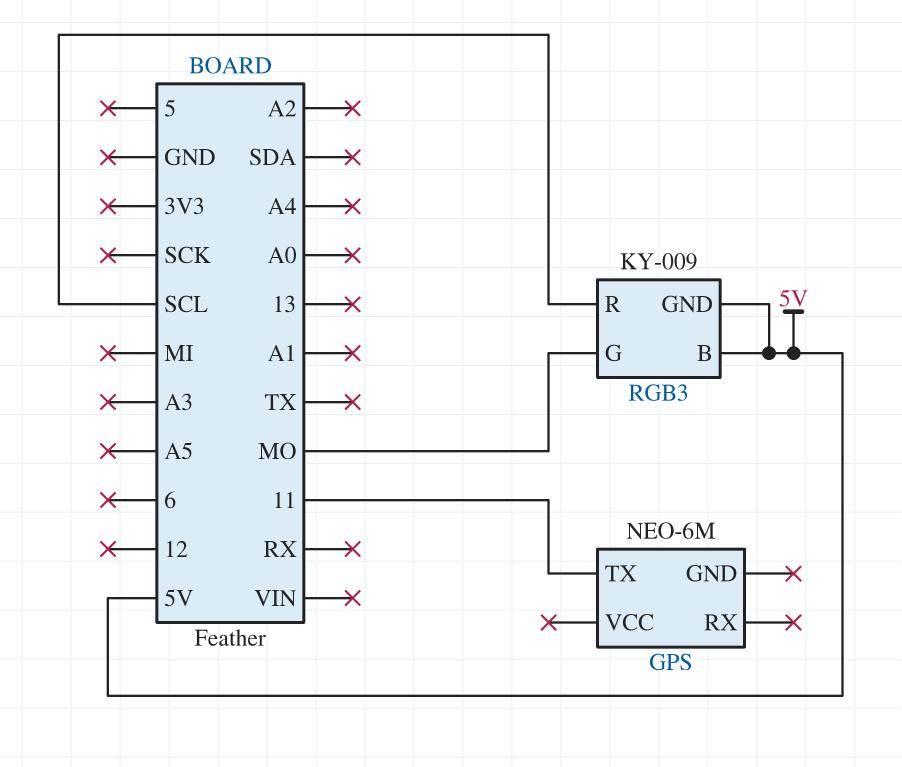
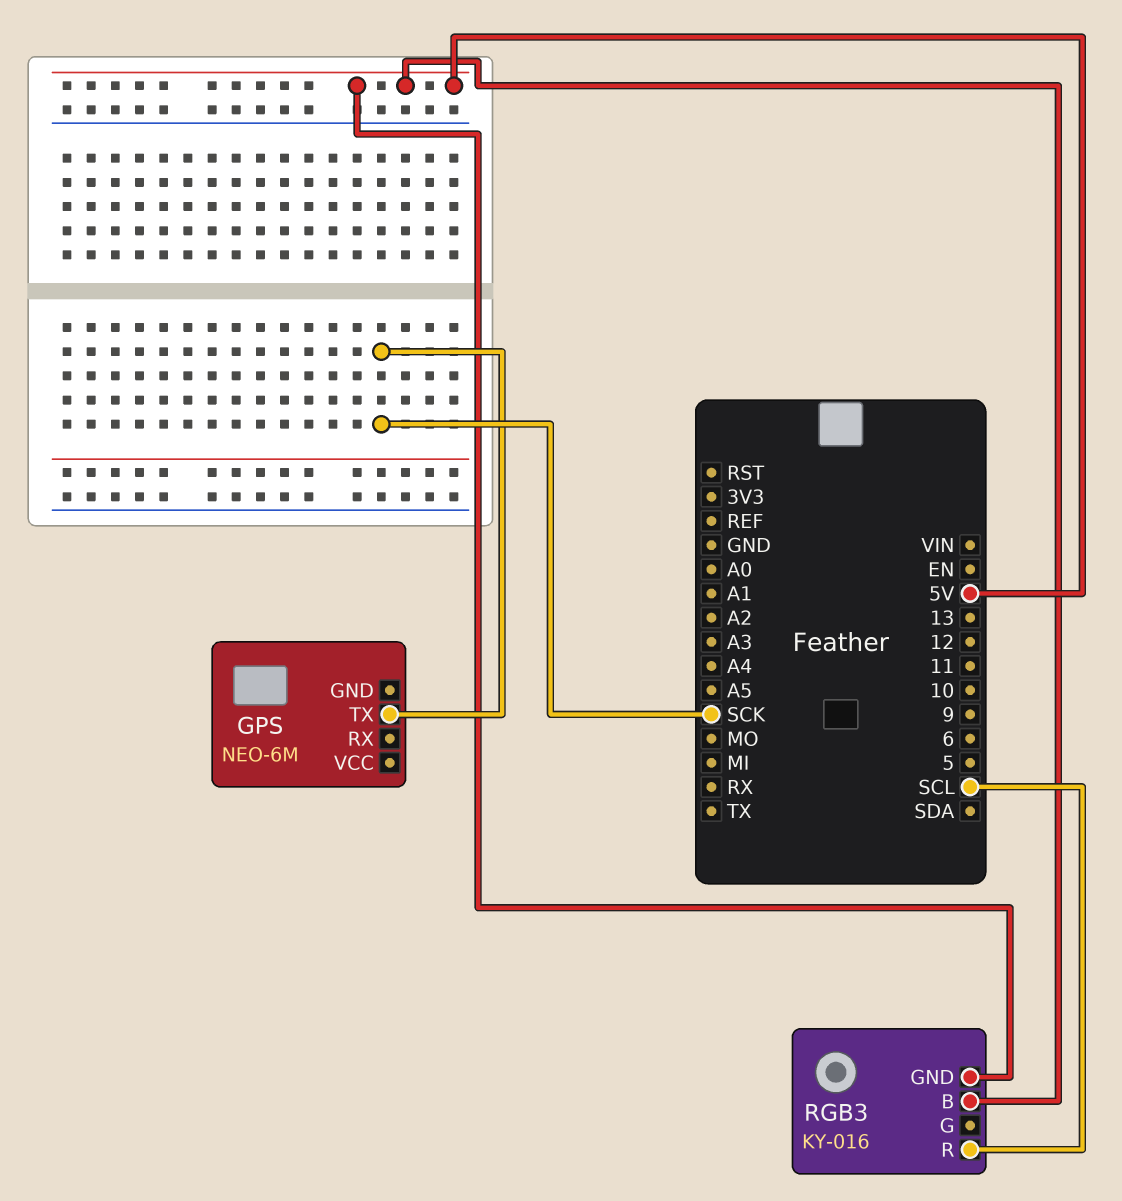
GPS pin TX: 11 -> SCK
RGB3: KY-009 -> KY-016
RGB3 pin G: MO -> none

